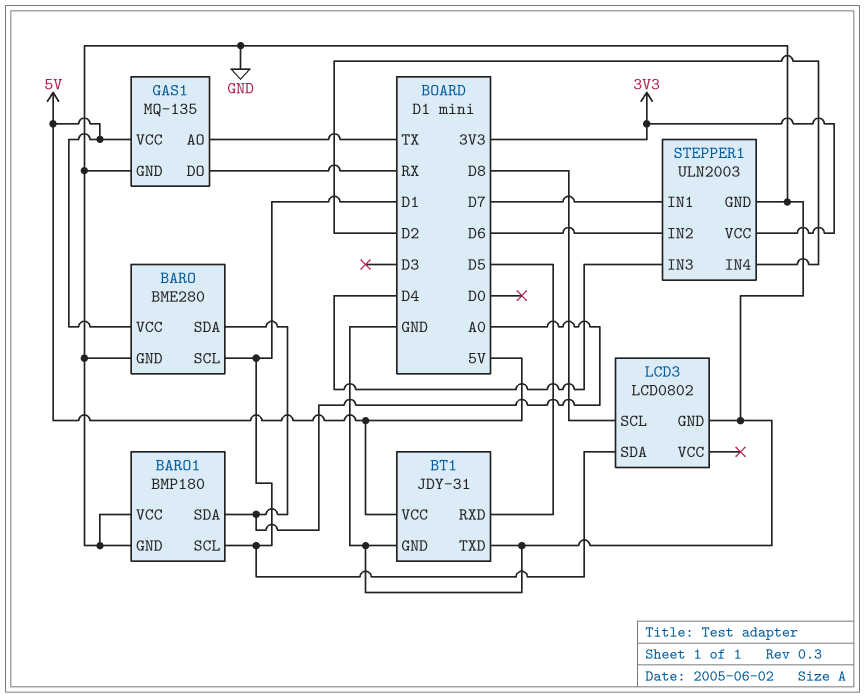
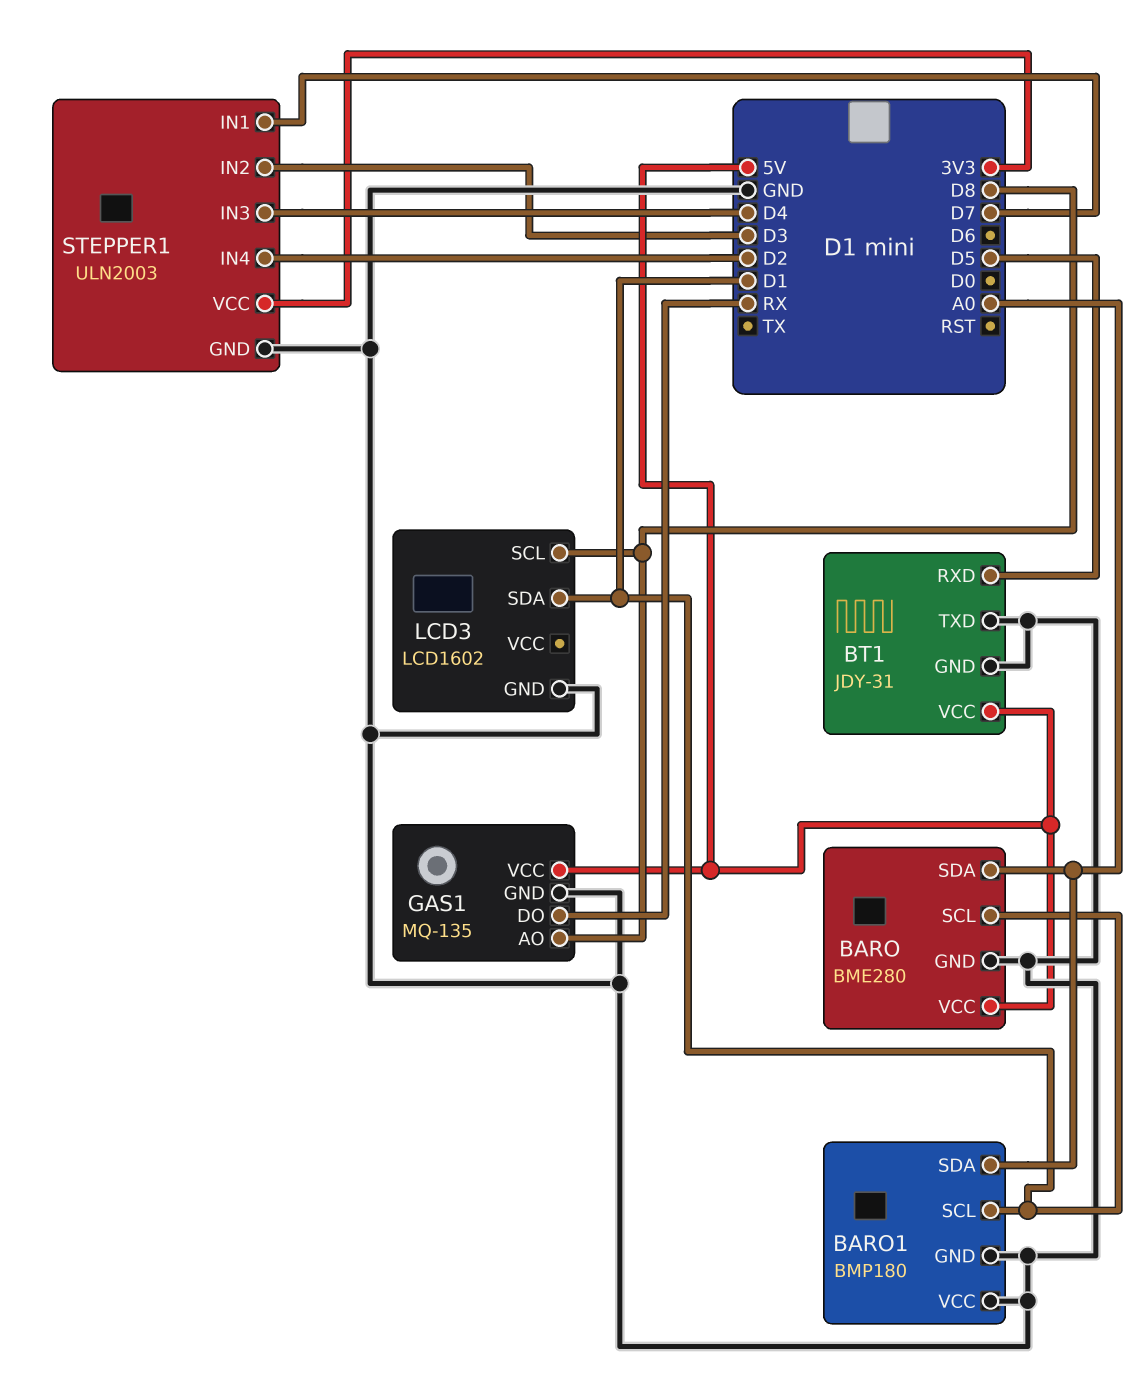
GAS1 pin AO: TX -> D8
LCD3: LCD0802 -> LCD1602
STEPPER1 pin IN2: D6 -> D3

